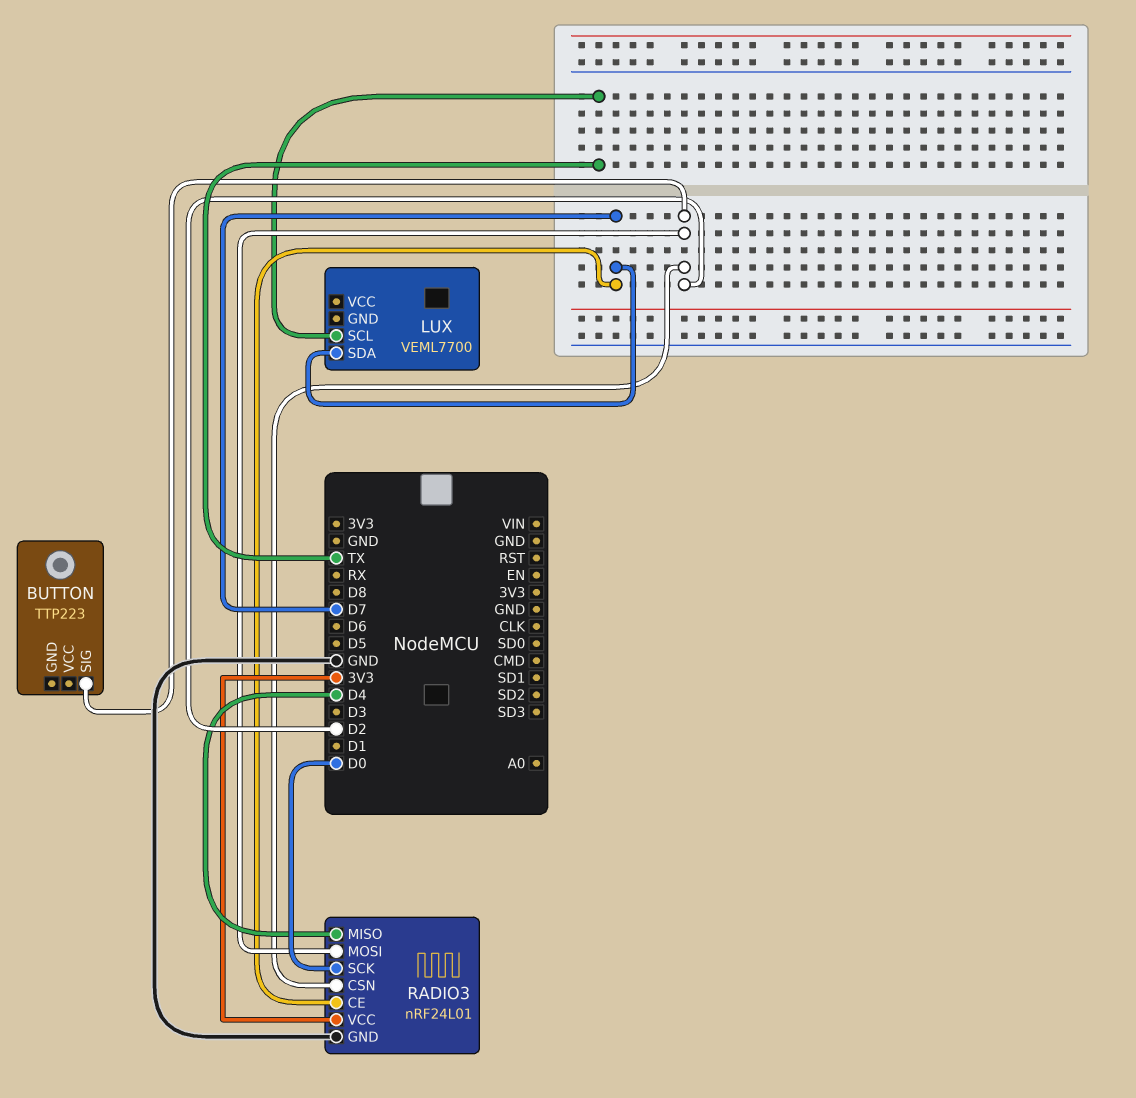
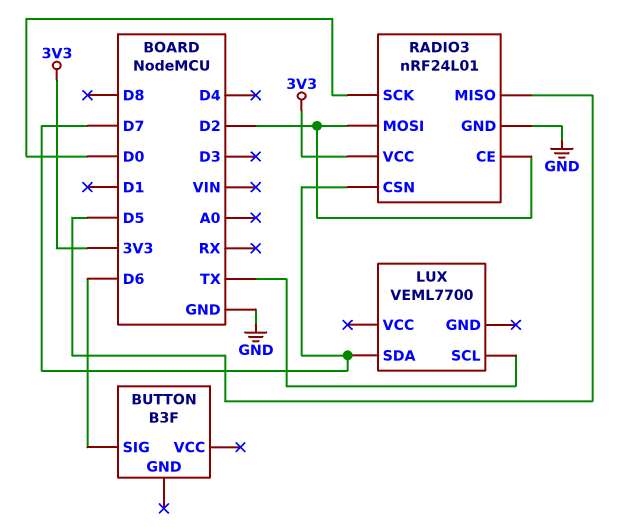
BUTTON: TTP223 -> B3F
BUTTON pin SIG: D2 -> D6
RADIO3 pin CE: D7 -> D2
RADIO3 pin CSN: D2 -> D7
RADIO3 pin MISO: D4 -> D5

